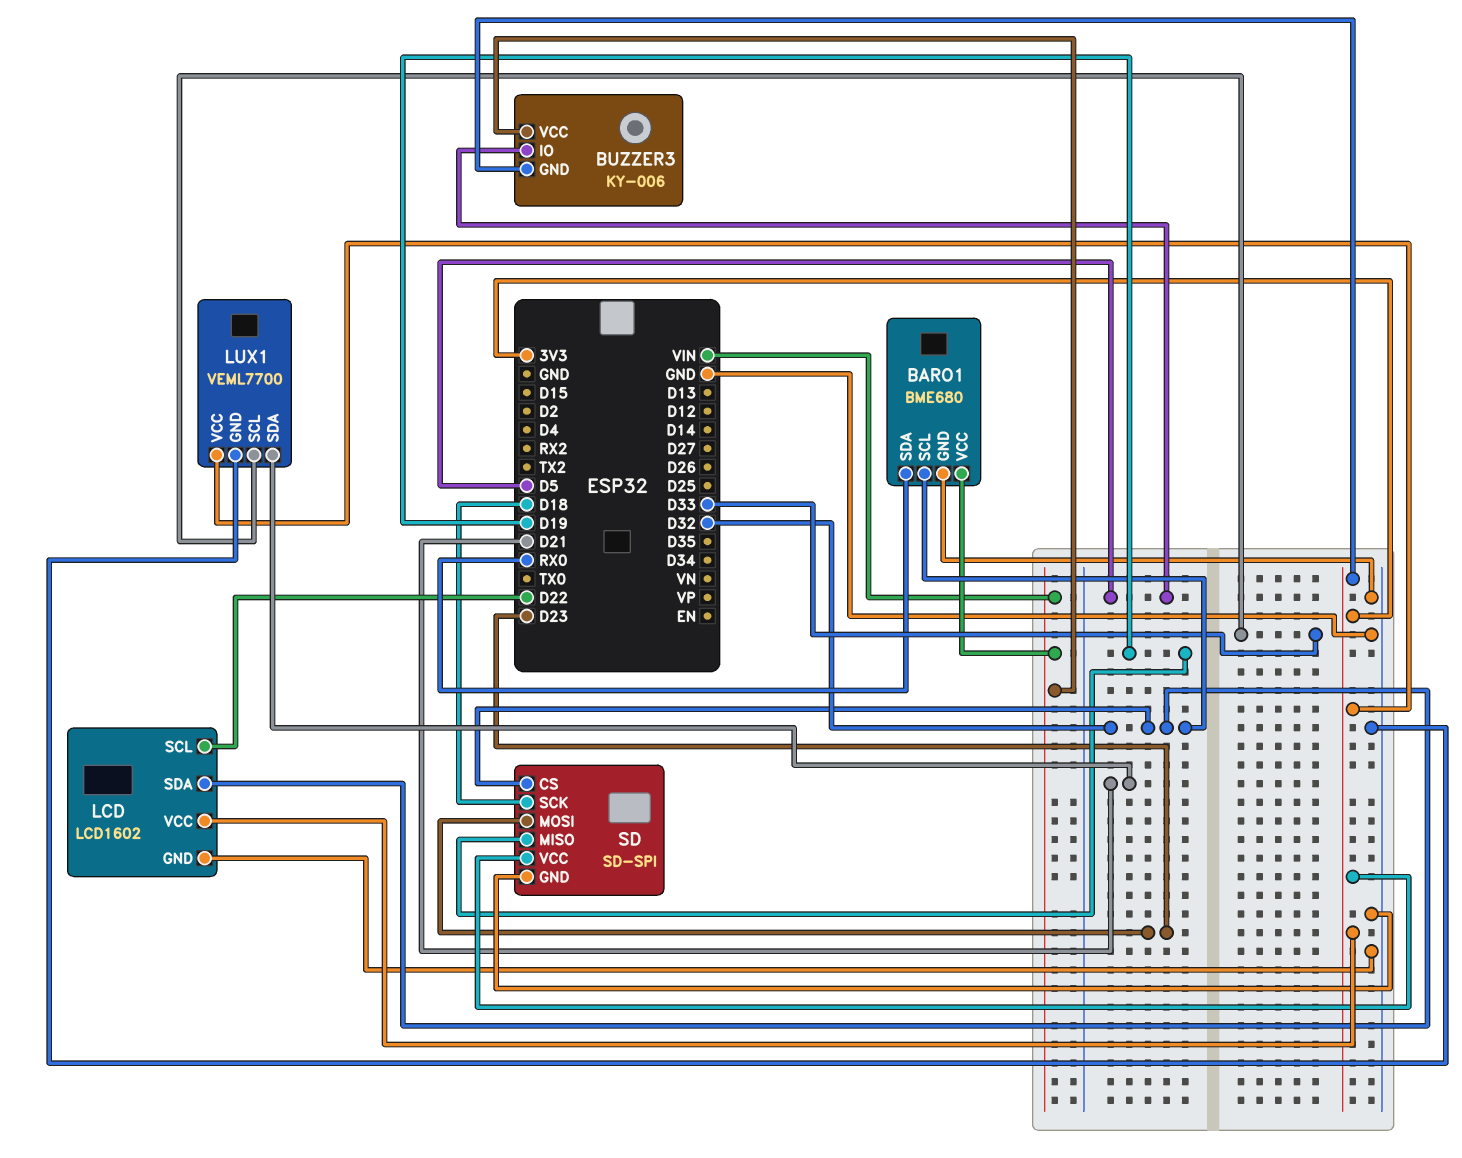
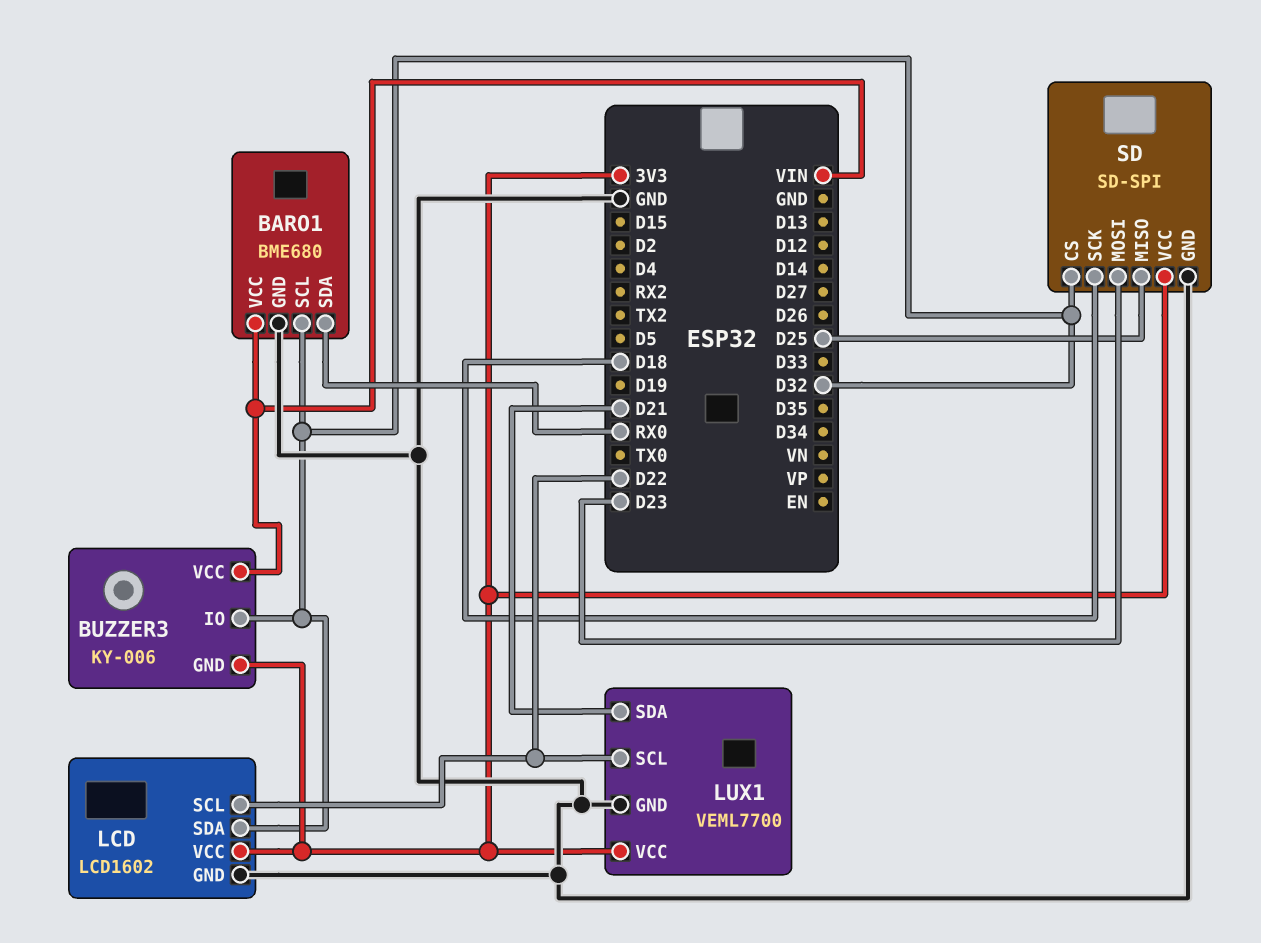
BUZZER3 pin IO: D5 -> D32
LUX1 pin SCL: D33 -> D22
SD pin MISO: D19 -> D25

